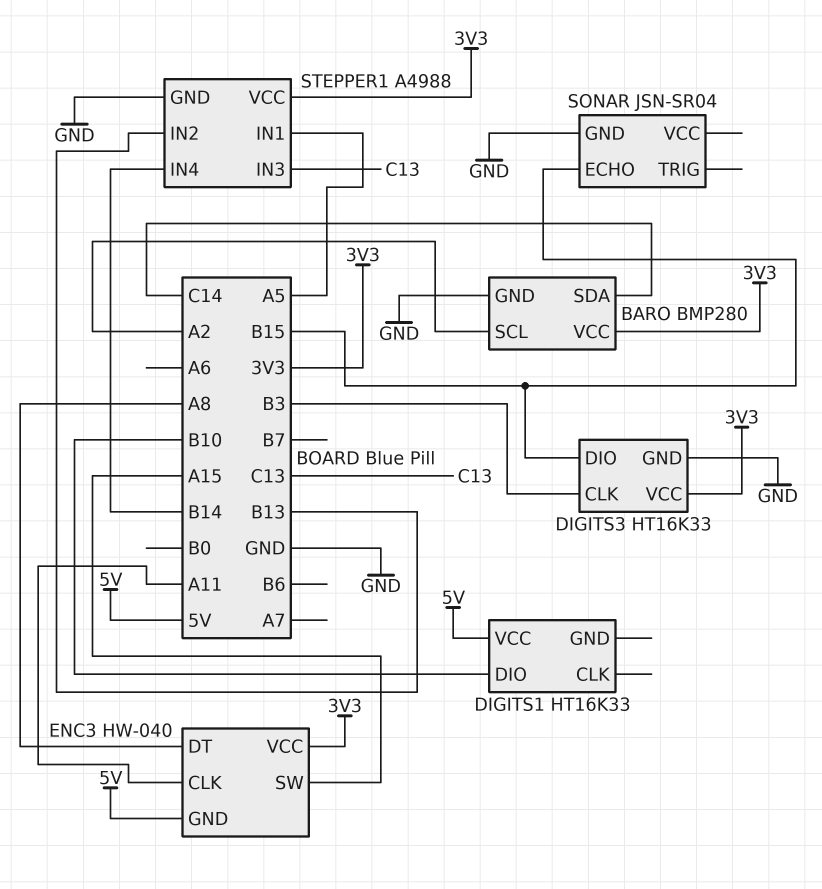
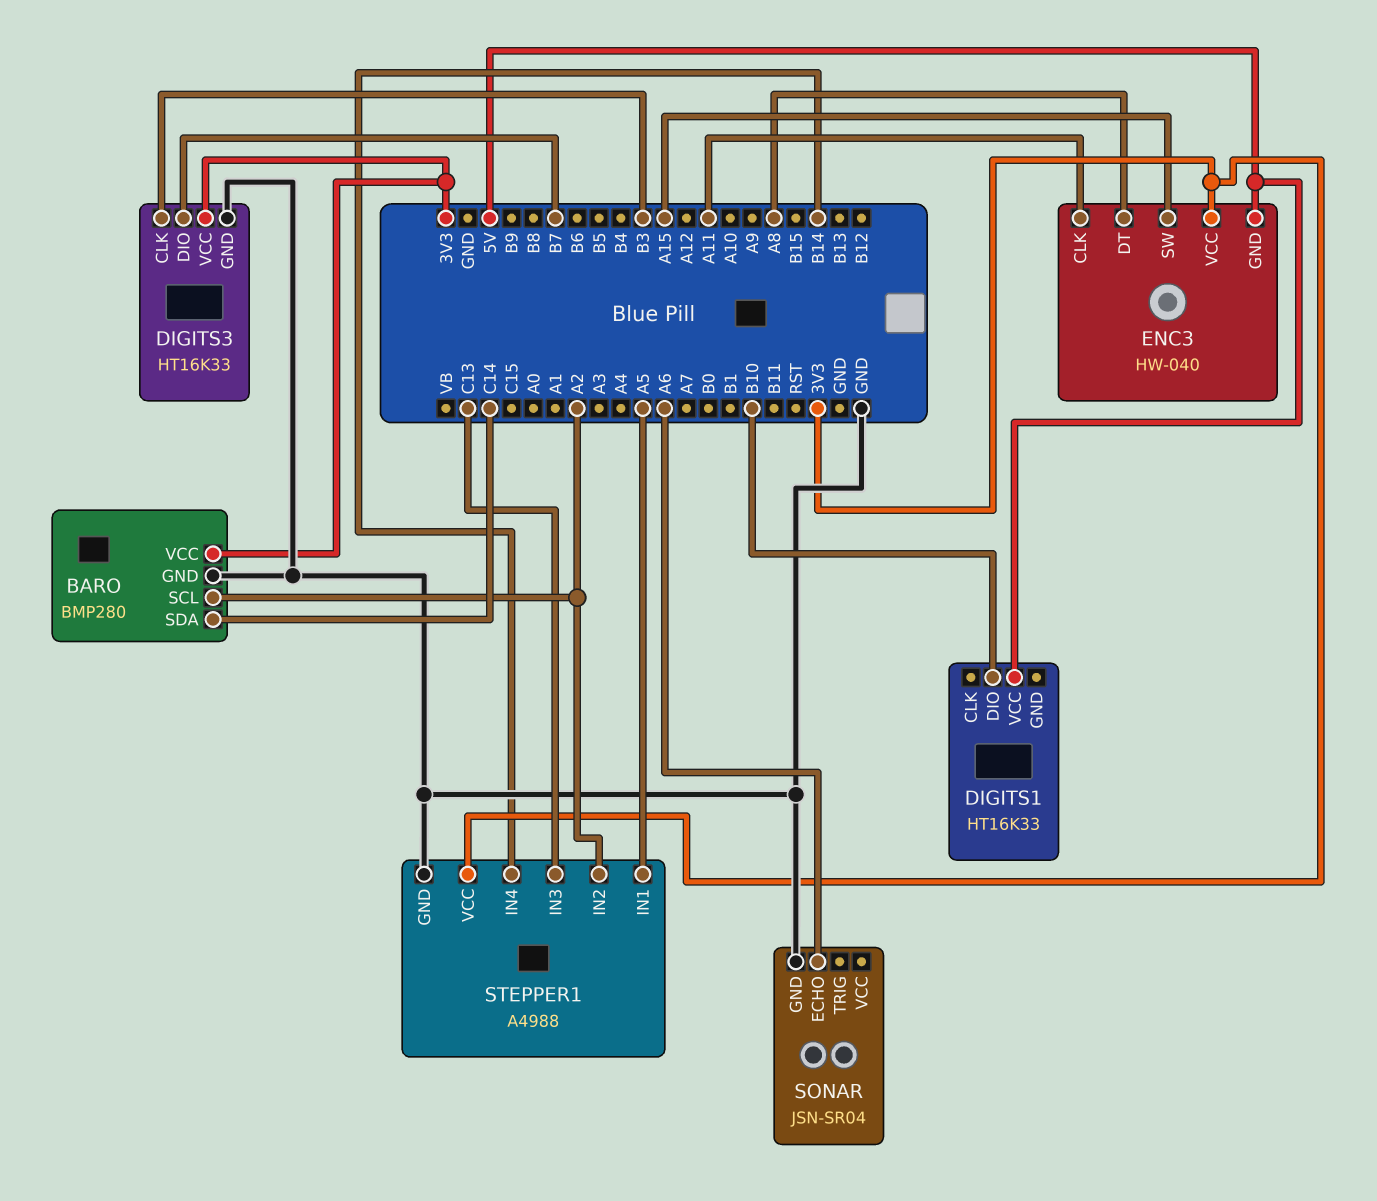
DIGITS3 pin DIO: B15 -> B7
SONAR pin ECHO: B15 -> A6
STEPPER1 pin IN2: B13 -> A2

